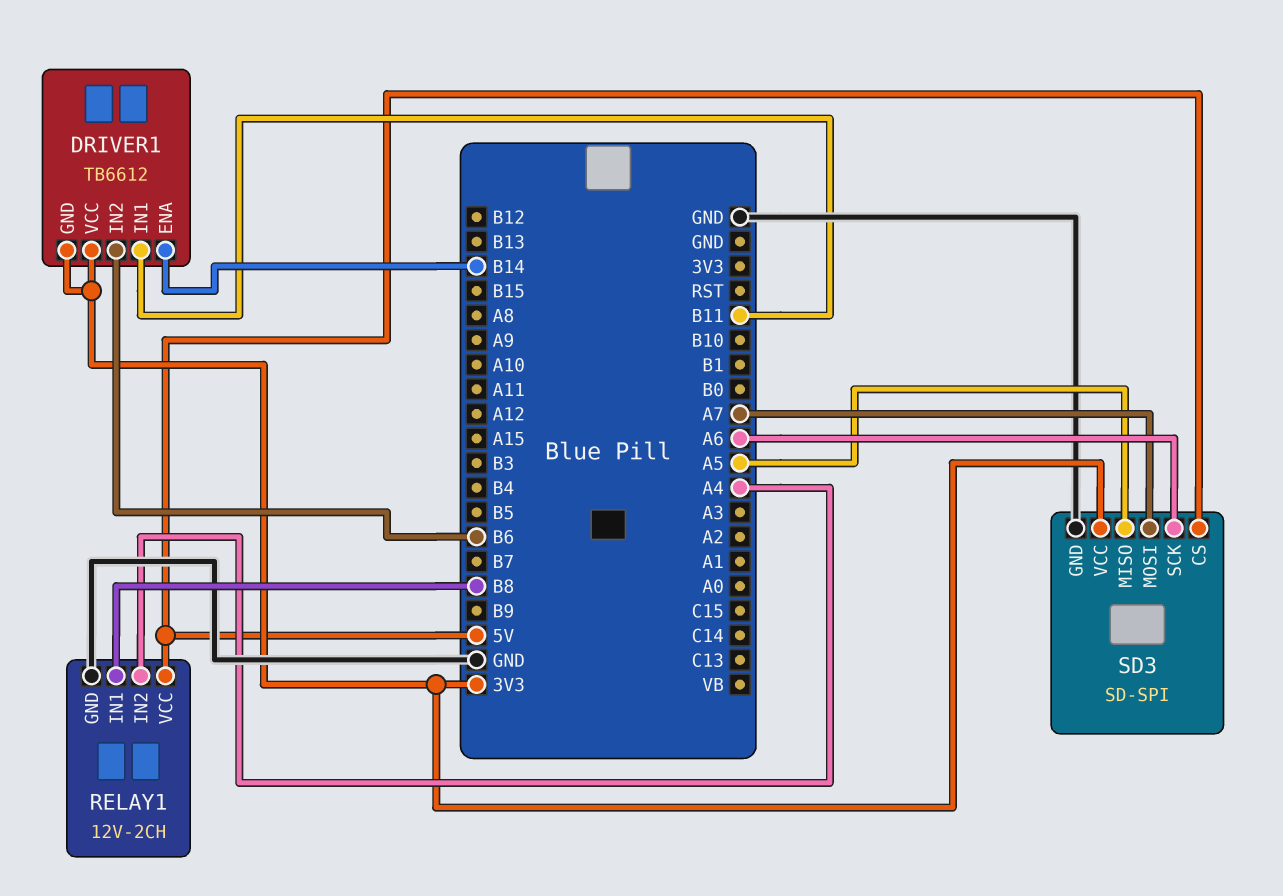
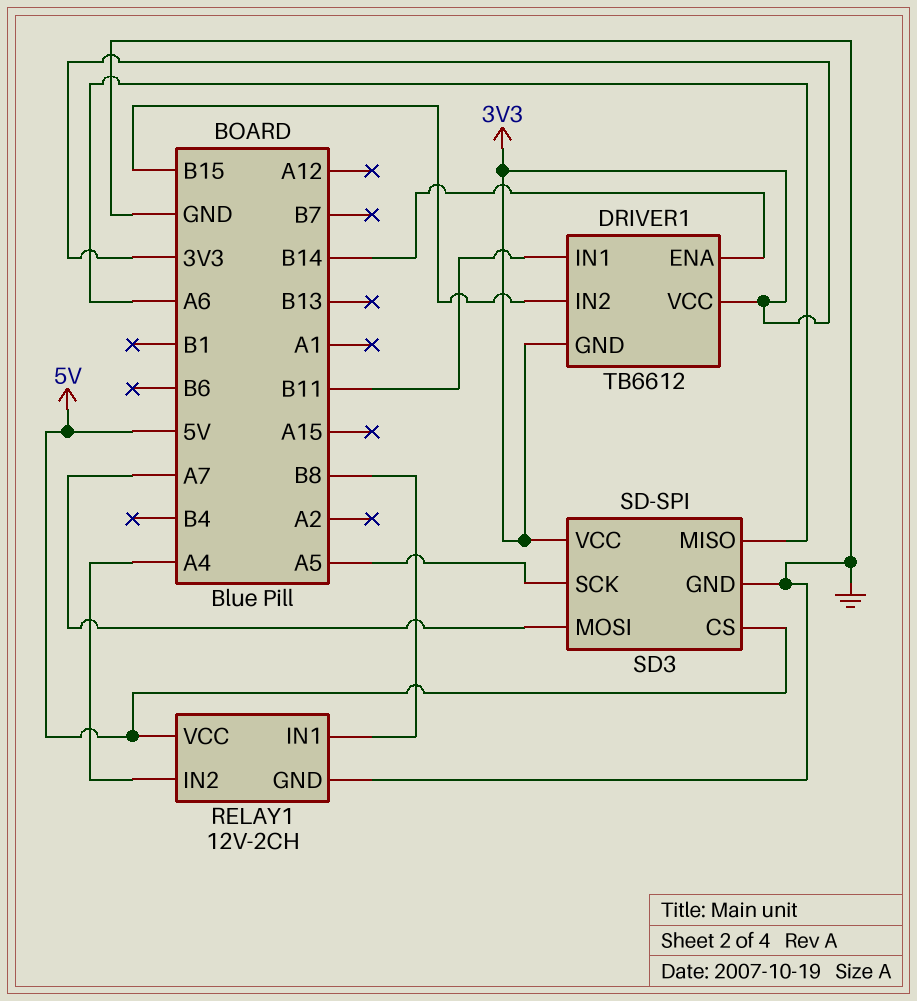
DRIVER1 pin IN2: B6 -> B15
SD3 pin MISO: A5 -> A6
SD3 pin SCK: A6 -> A5

